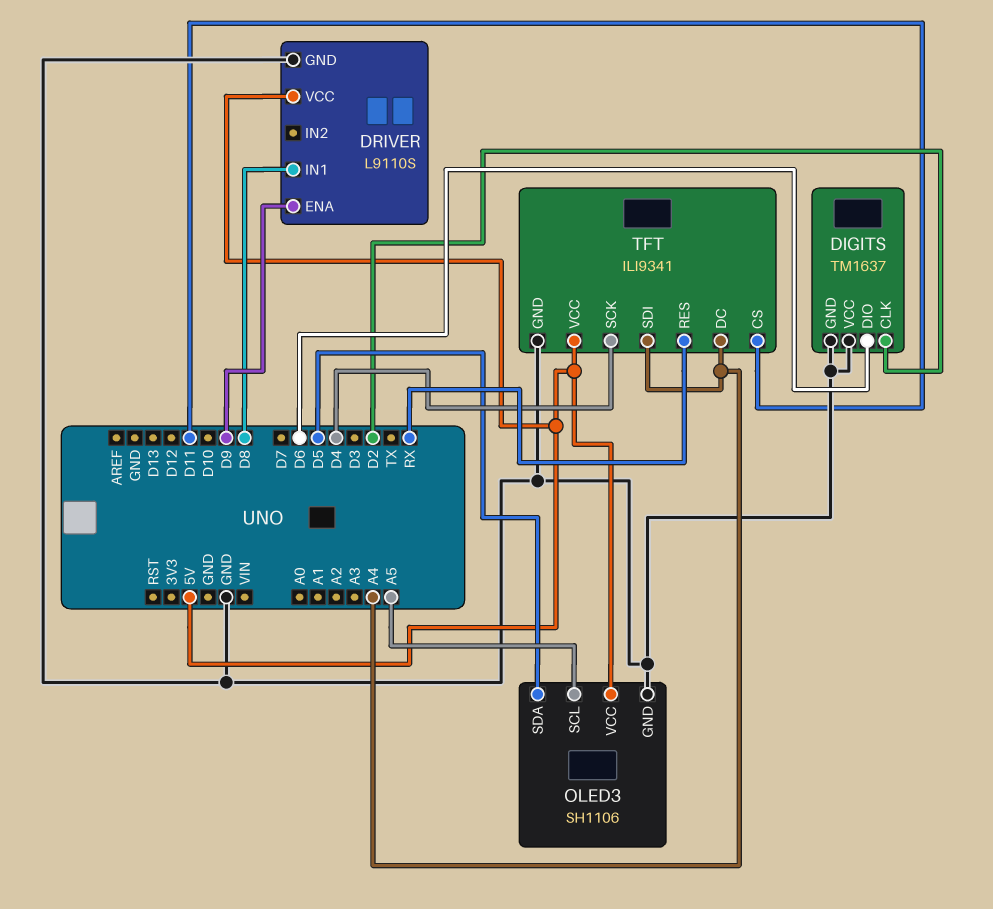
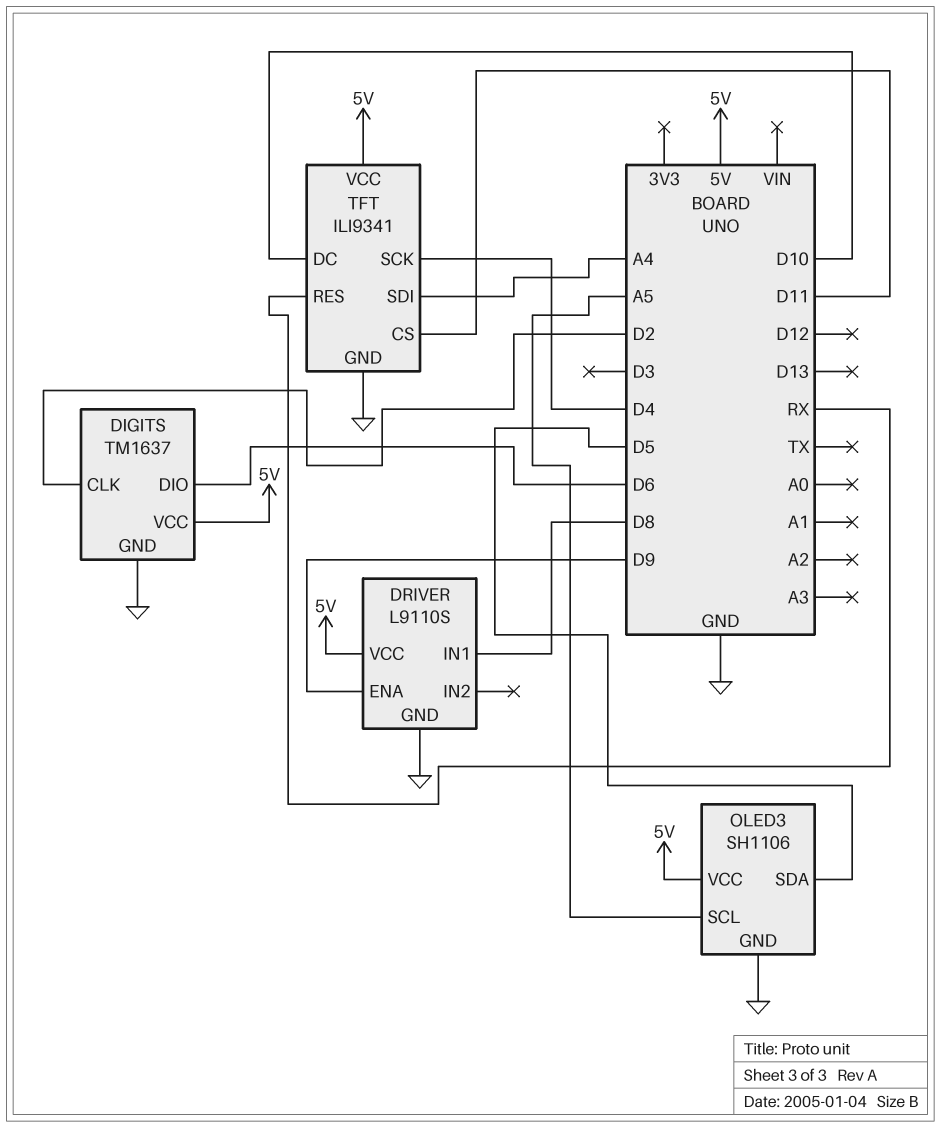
DIGITS pin VCC: GND -> 5V
TFT pin DC: A4 -> D10

